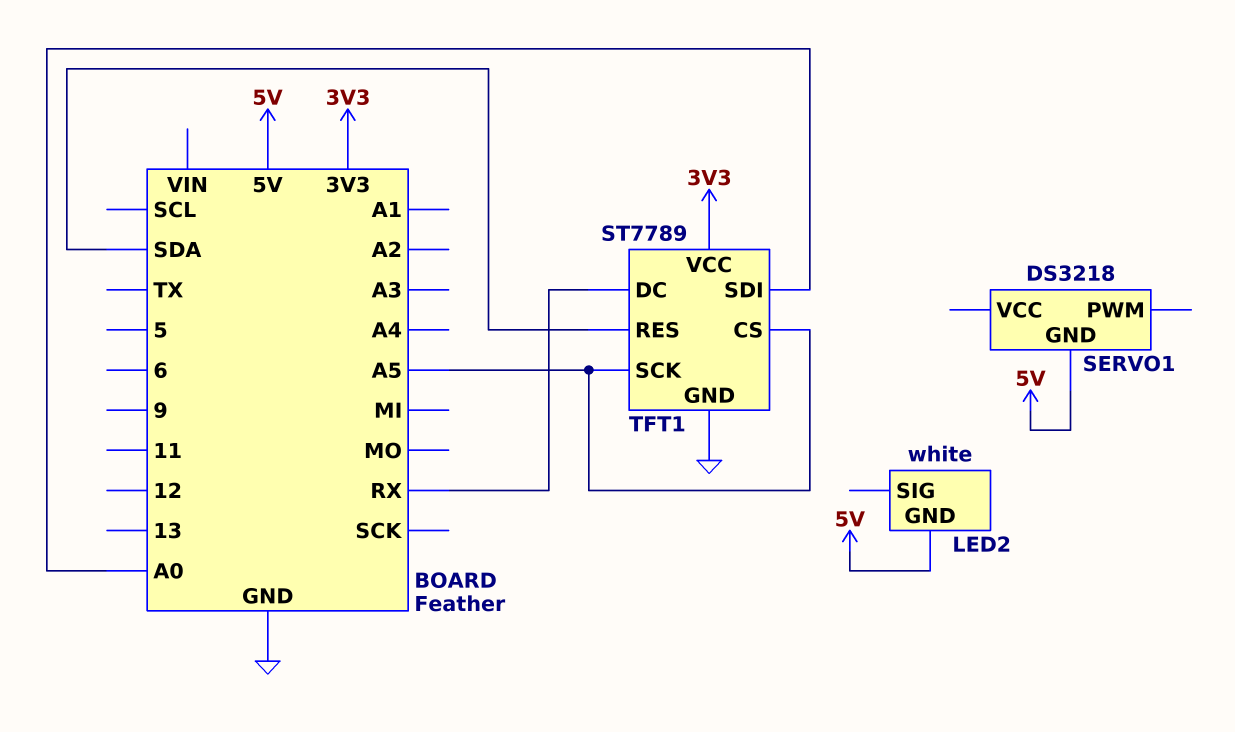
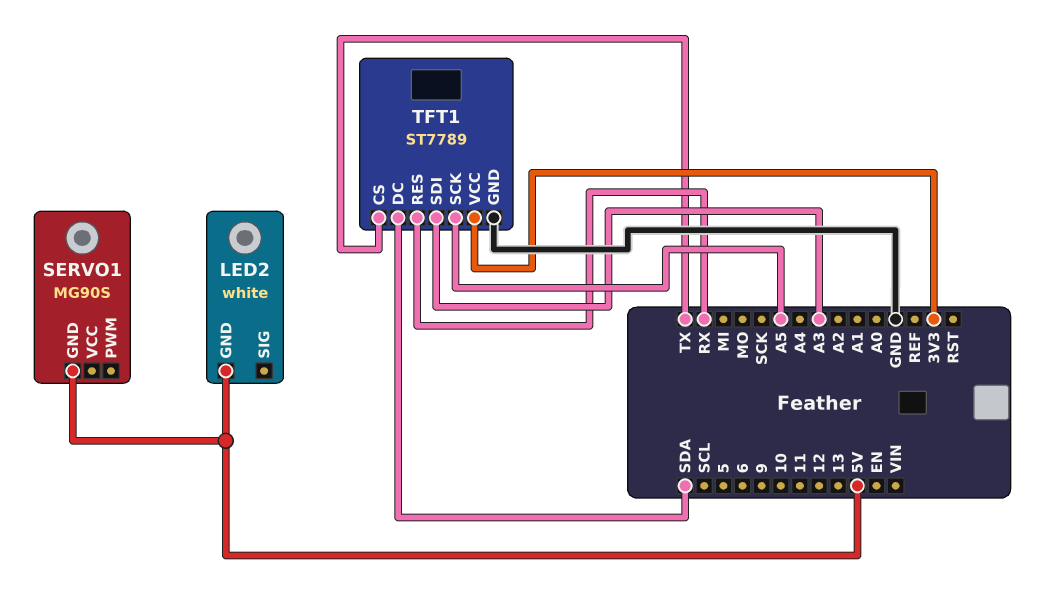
SERVO1: DS3218 -> MG90S
TFT1 pin CS: A5 -> TX
TFT1 pin DC: RX -> SDA
TFT1 pin RES: SDA -> RX
TFT1 pin SDI: A0 -> A3

